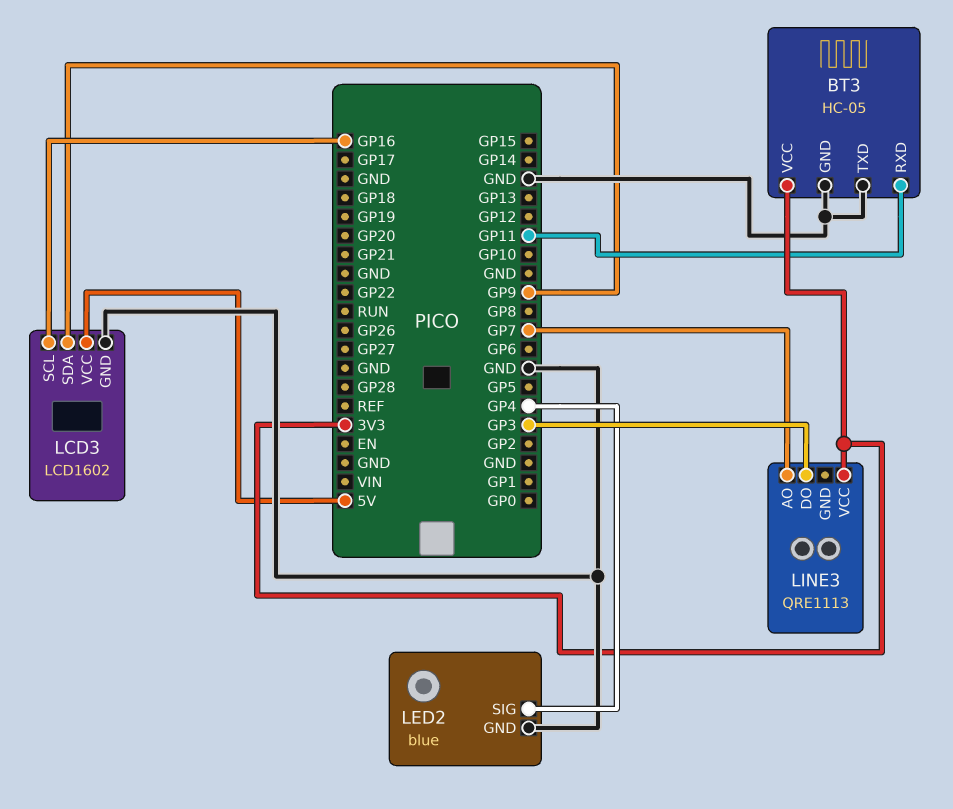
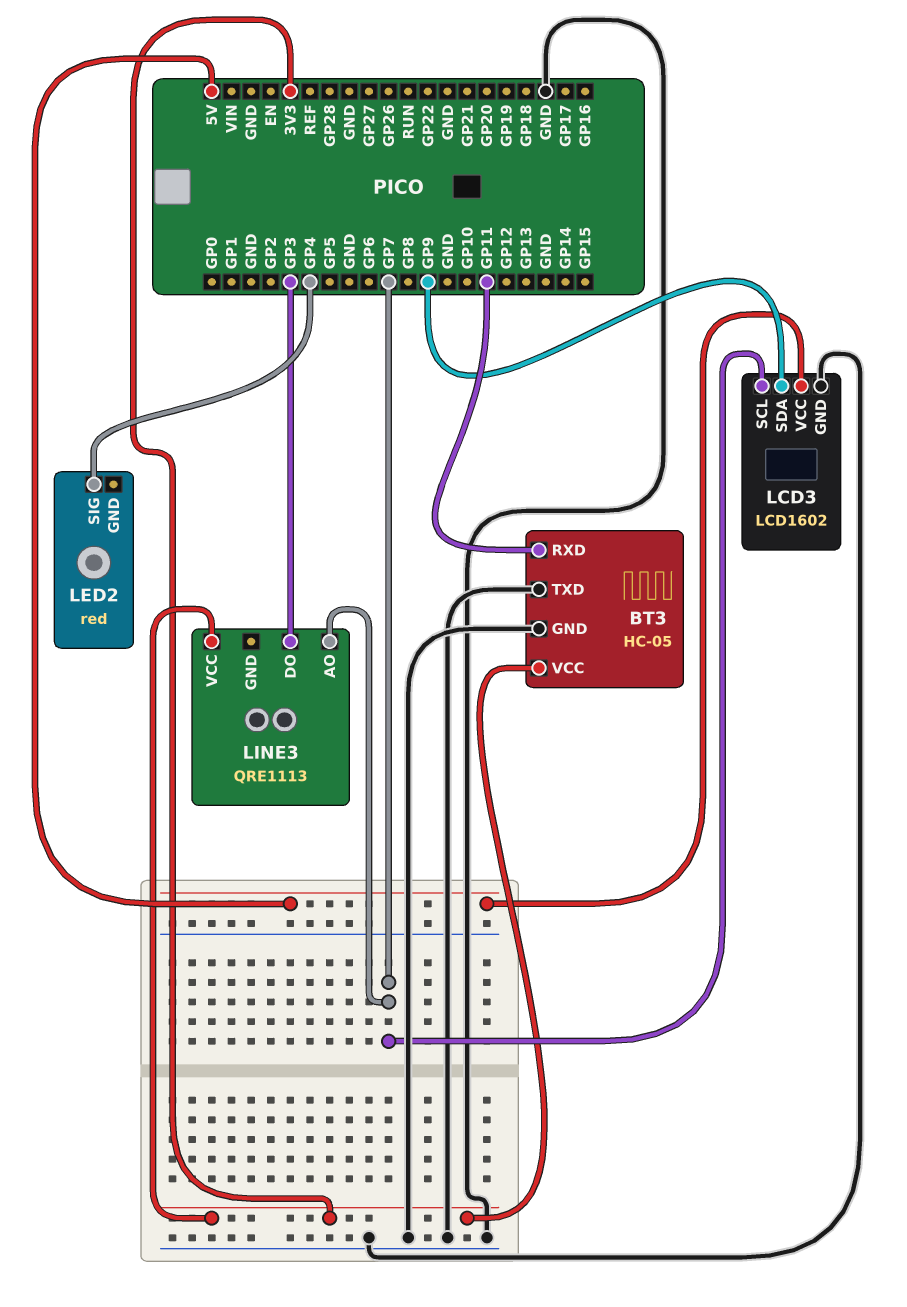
LCD3 pin SCL: GP16 -> GP7
LED2: blue -> red
LED2 pin GND: GND -> none

